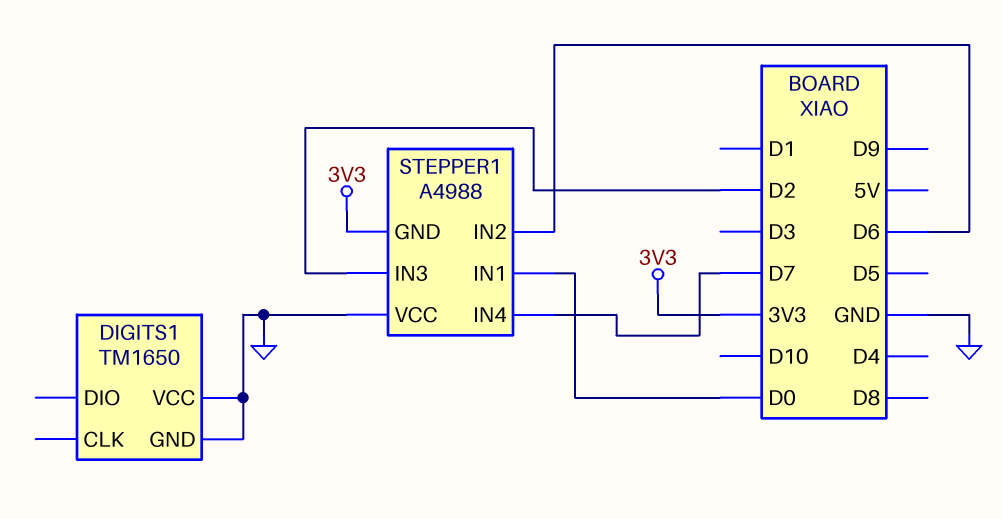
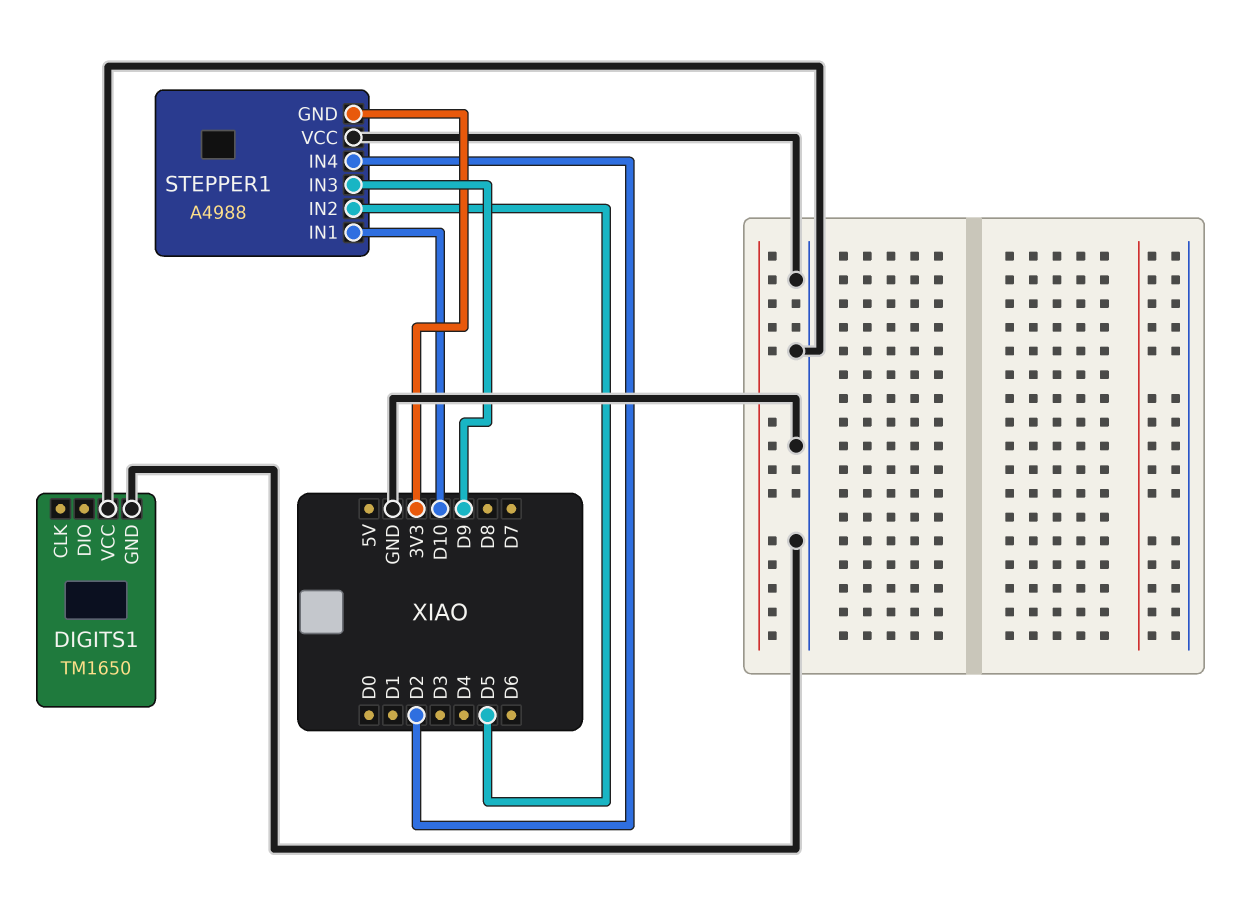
STEPPER1 pin IN1: D0 -> D10
STEPPER1 pin IN2: D6 -> D5
STEPPER1 pin IN3: D2 -> D9
STEPPER1 pin IN4: D7 -> D2

